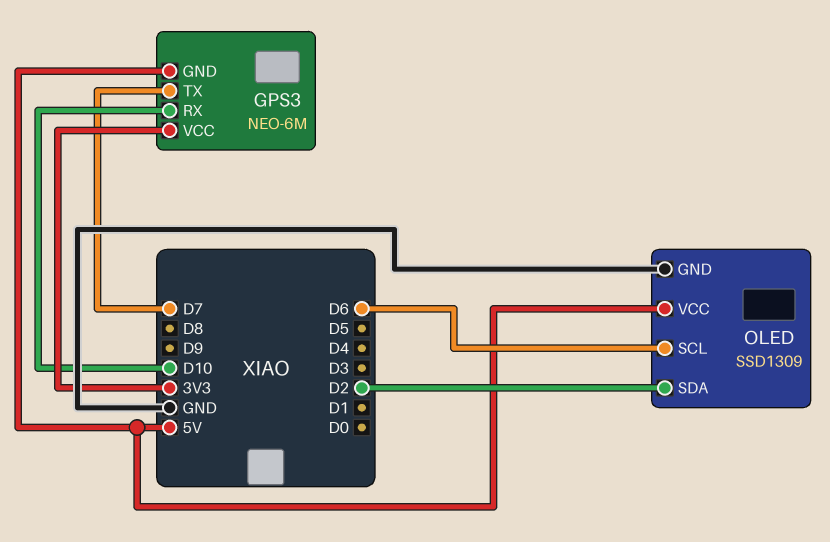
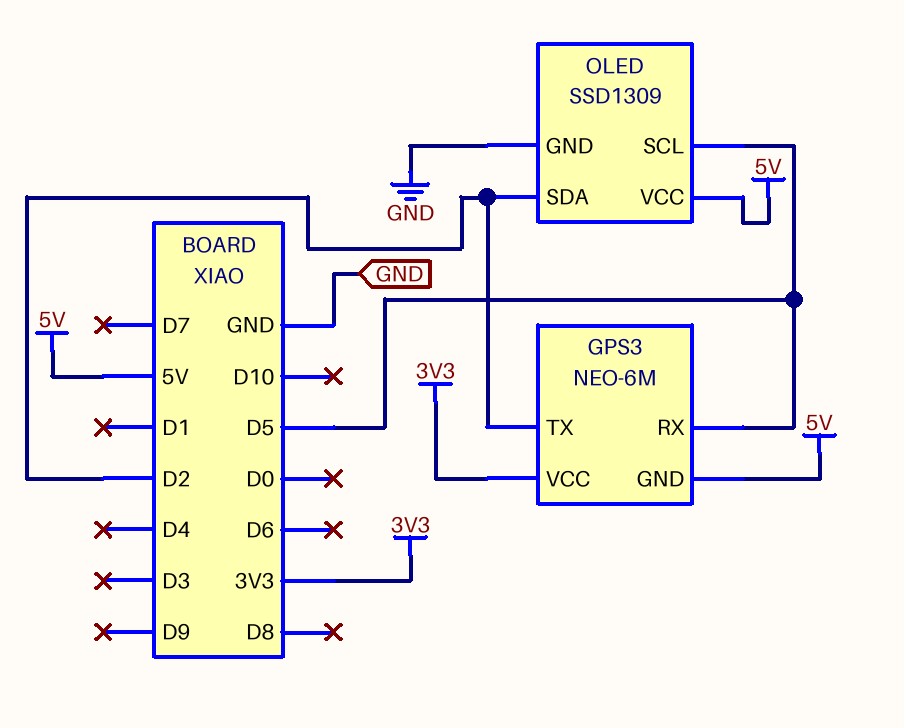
GPS3 pin RX: D10 -> D5
GPS3 pin TX: D7 -> D2
OLED pin SCL: D6 -> D5

